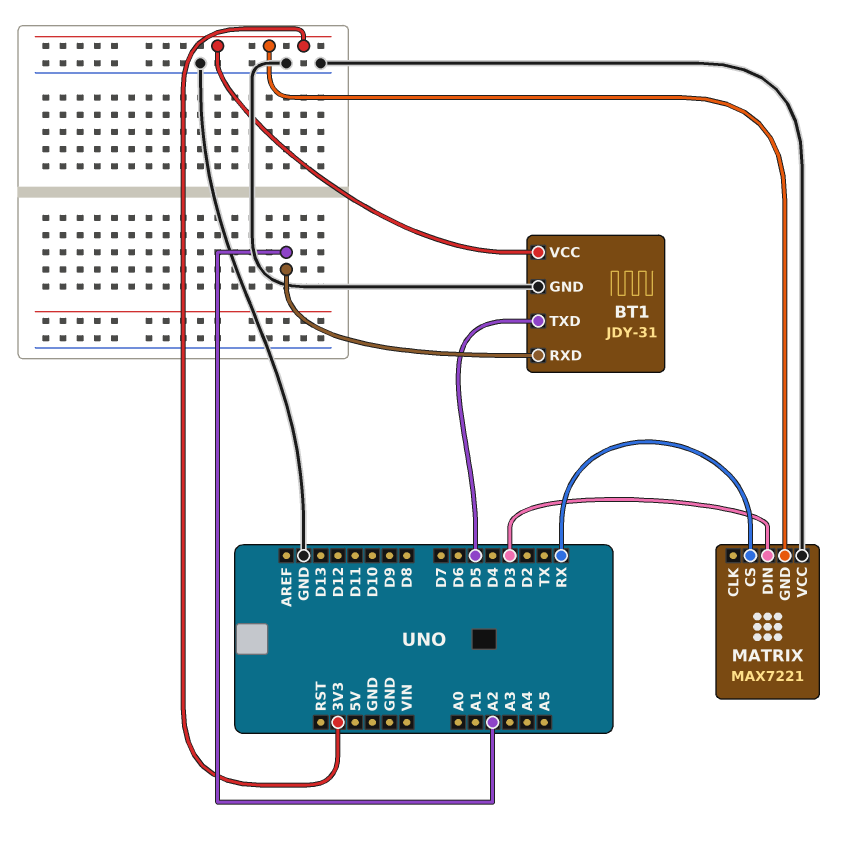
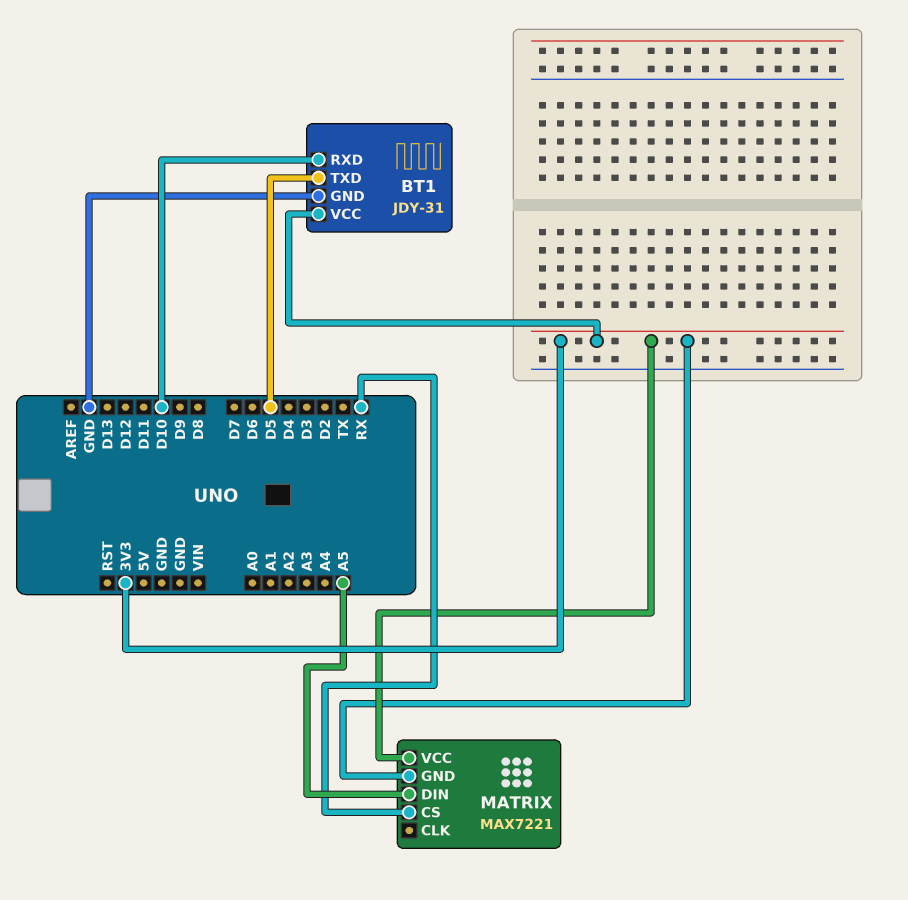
BT1 pin RXD: A2 -> D10
MATRIX pin DIN: D3 -> A5
MATRIX pin VCC: GND -> 3V3

